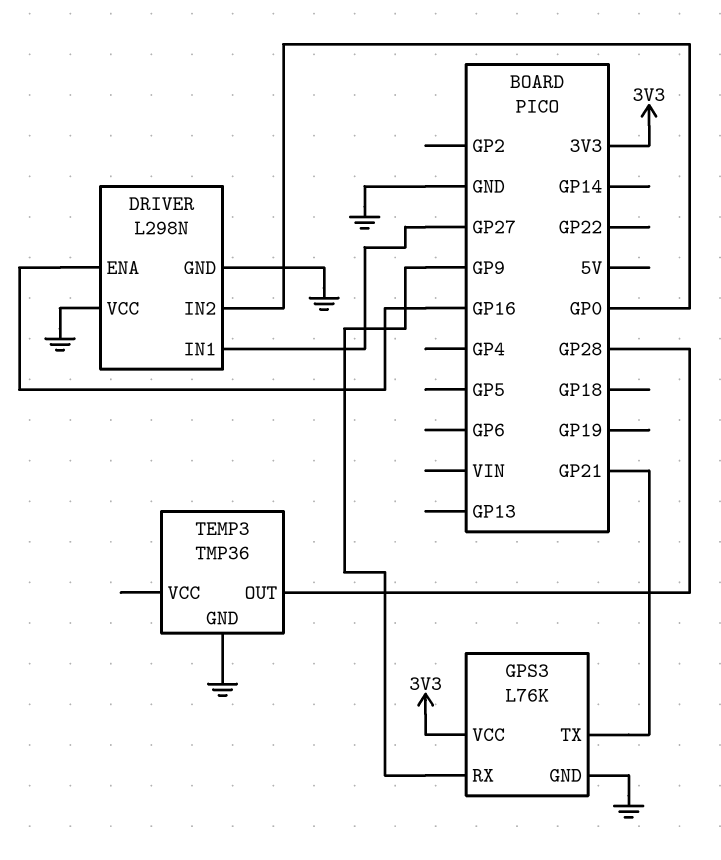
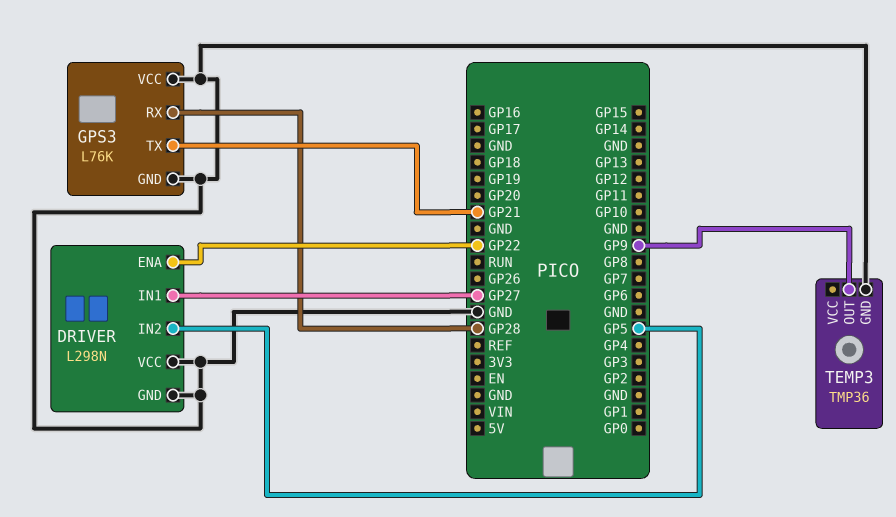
DRIVER pin ENA: GP16 -> GP22
DRIVER pin IN2: GP0 -> GP5
GPS3 pin RX: GP9 -> GP28
GPS3 pin VCC: 3V3 -> GND
TEMP3 pin OUT: GP28 -> GP9

